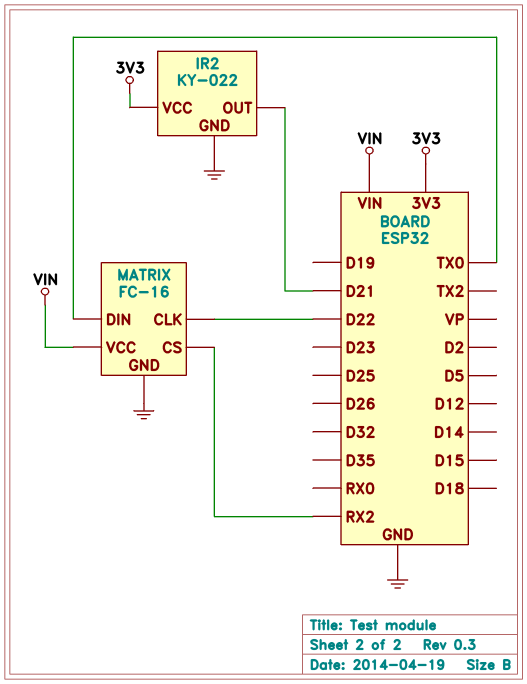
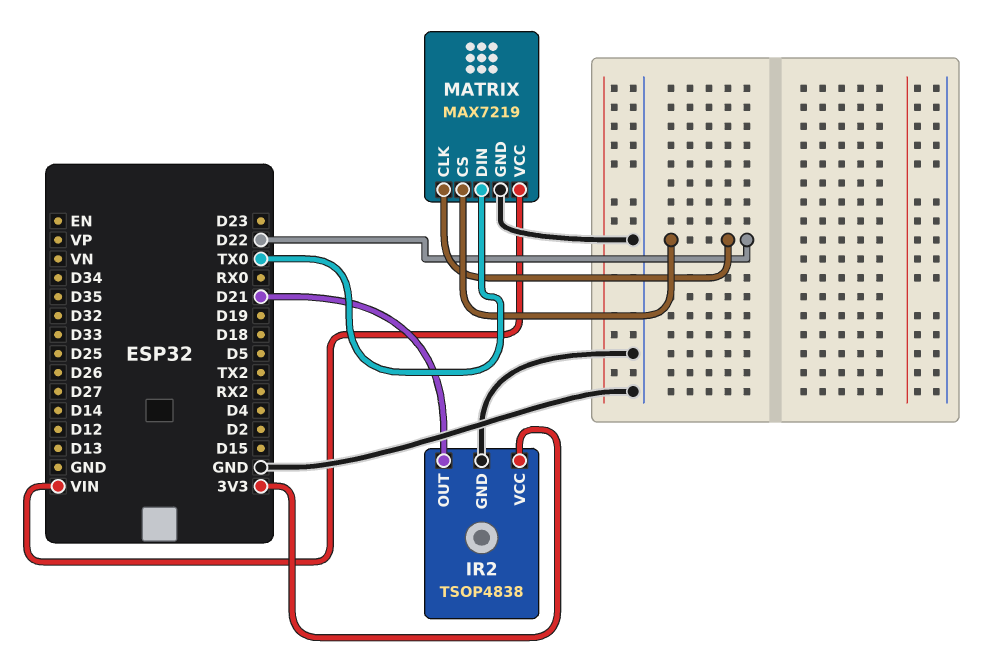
IR2: KY-022 -> TSOP4838
MATRIX: FC-16 -> MAX7219
MATRIX pin CS: RX2 -> D22

